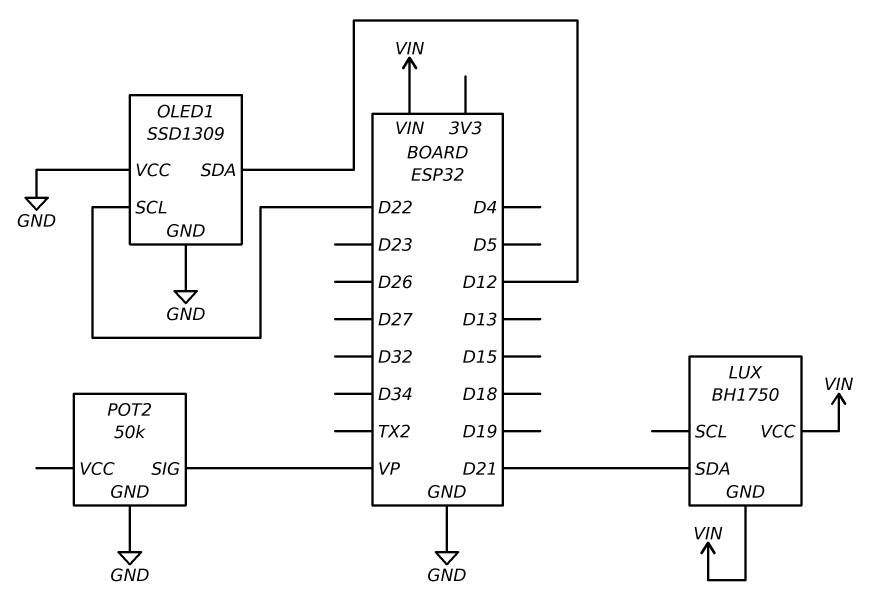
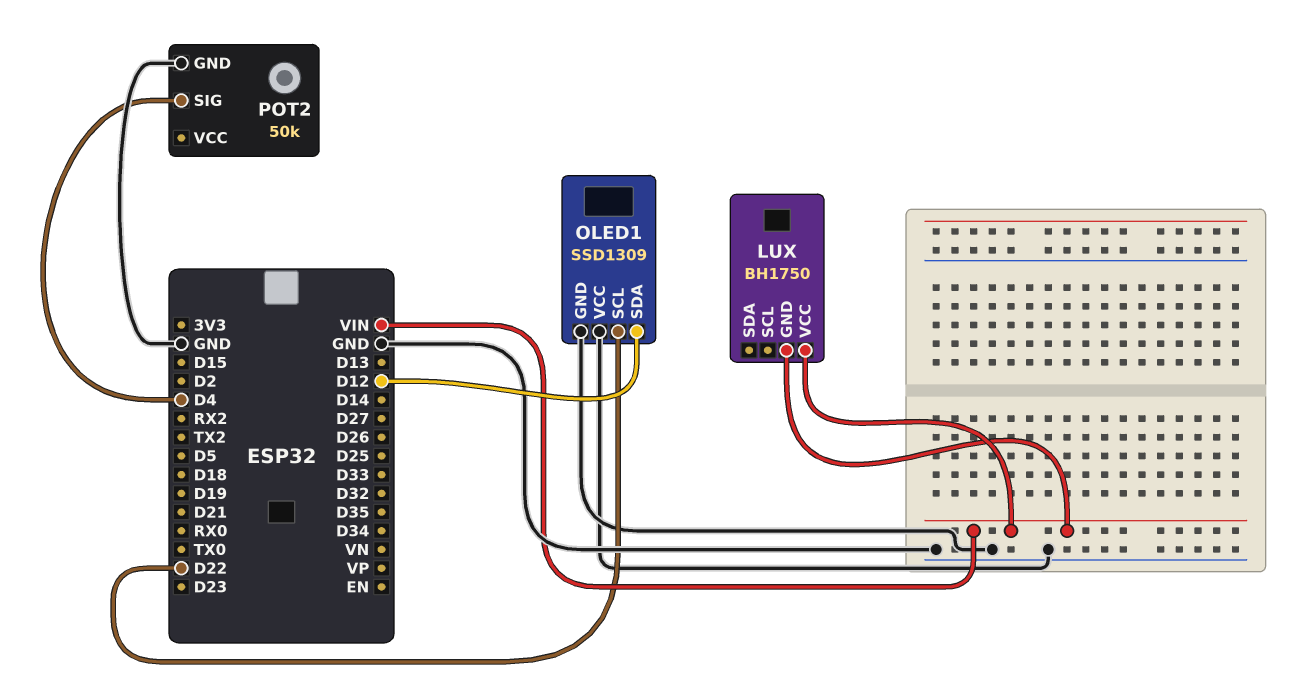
LUX pin SDA: D21 -> none
POT2 pin SIG: VP -> D4

